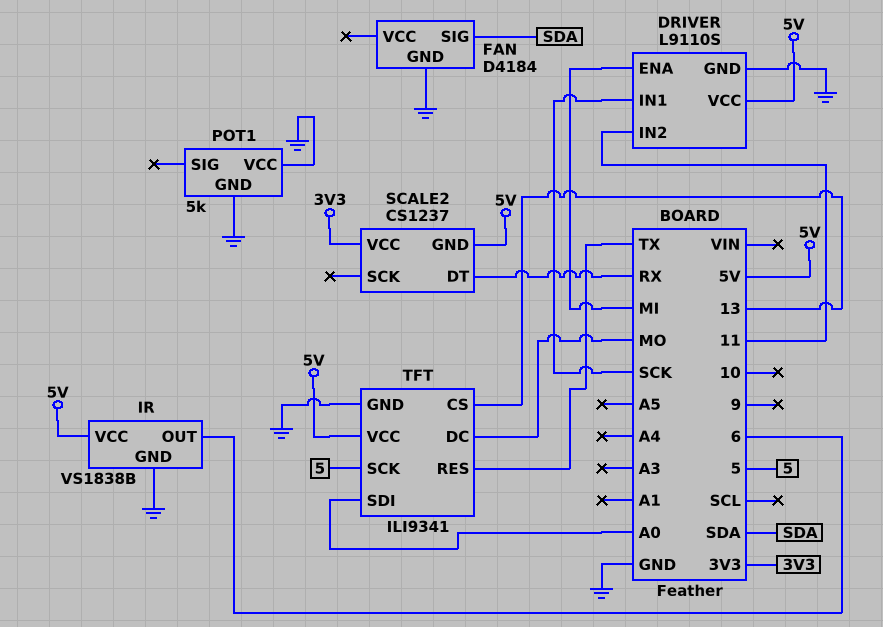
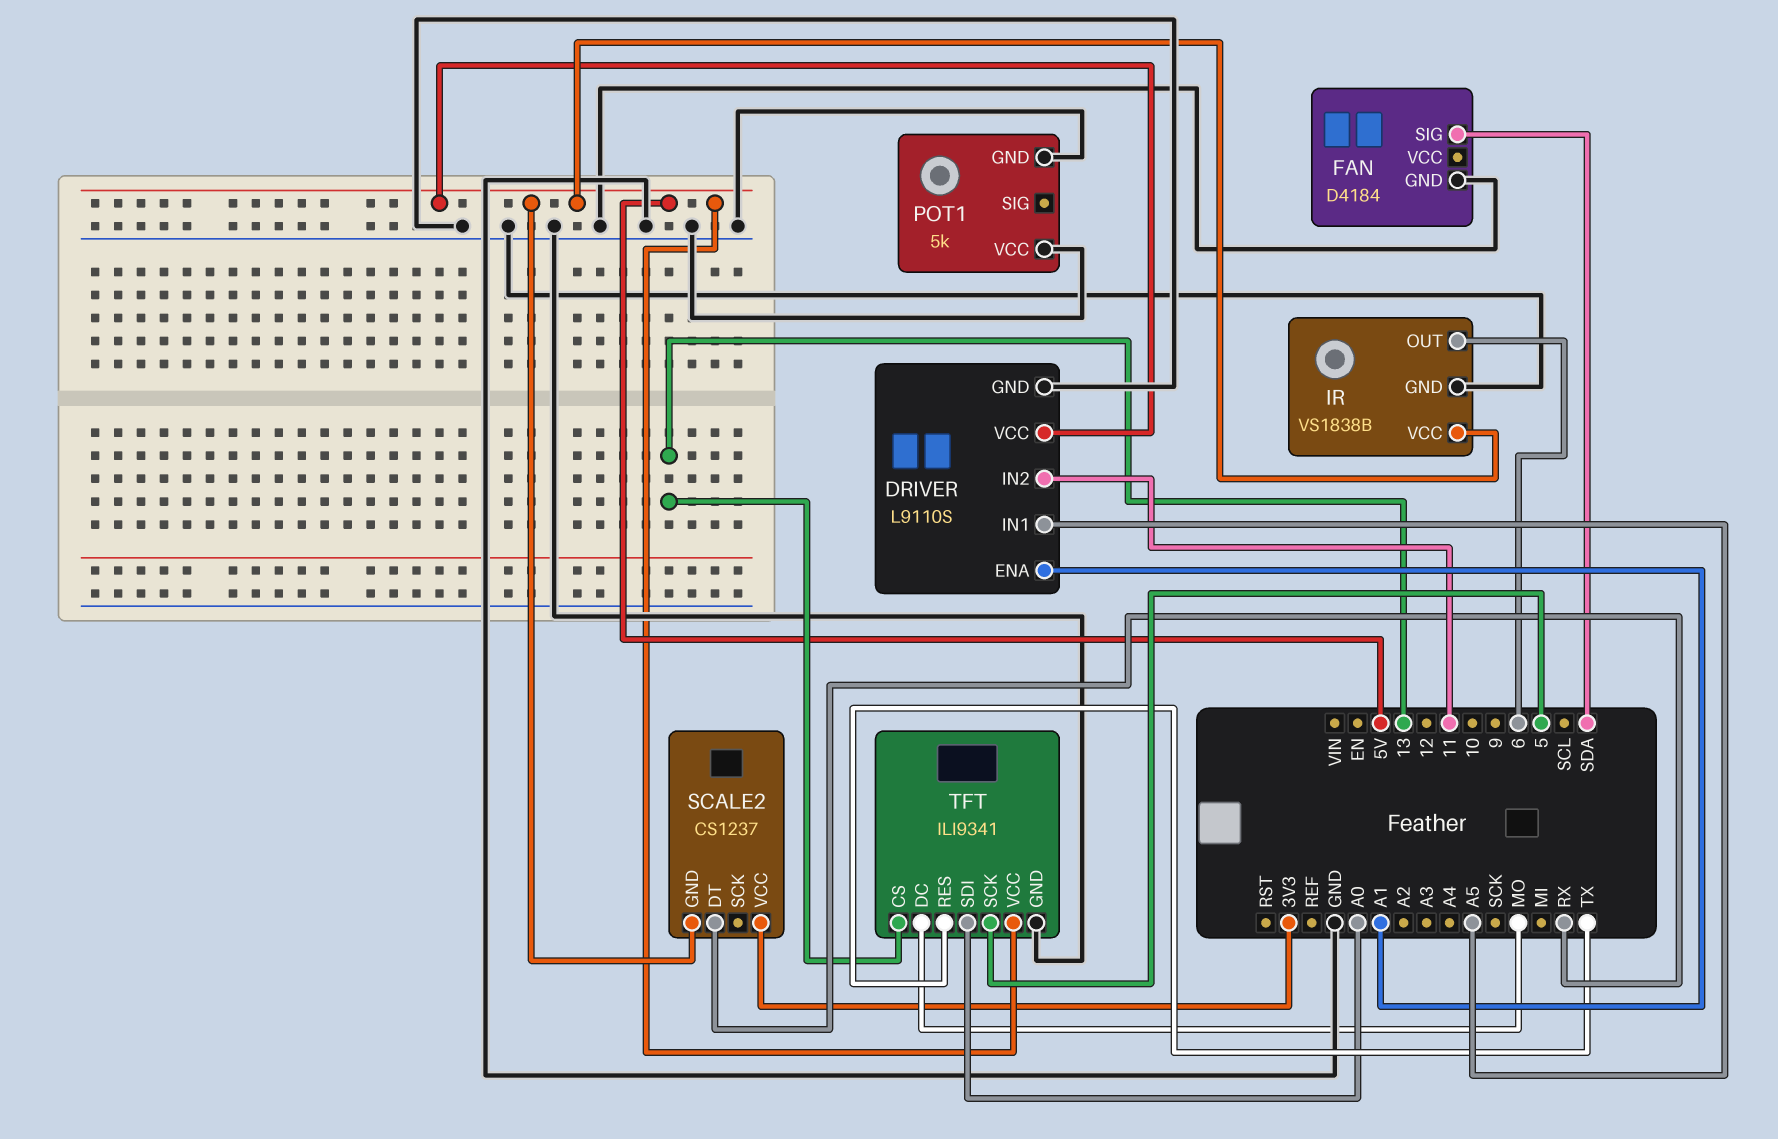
DRIVER pin ENA: MI -> A1
DRIVER pin IN1: SCK -> A5

